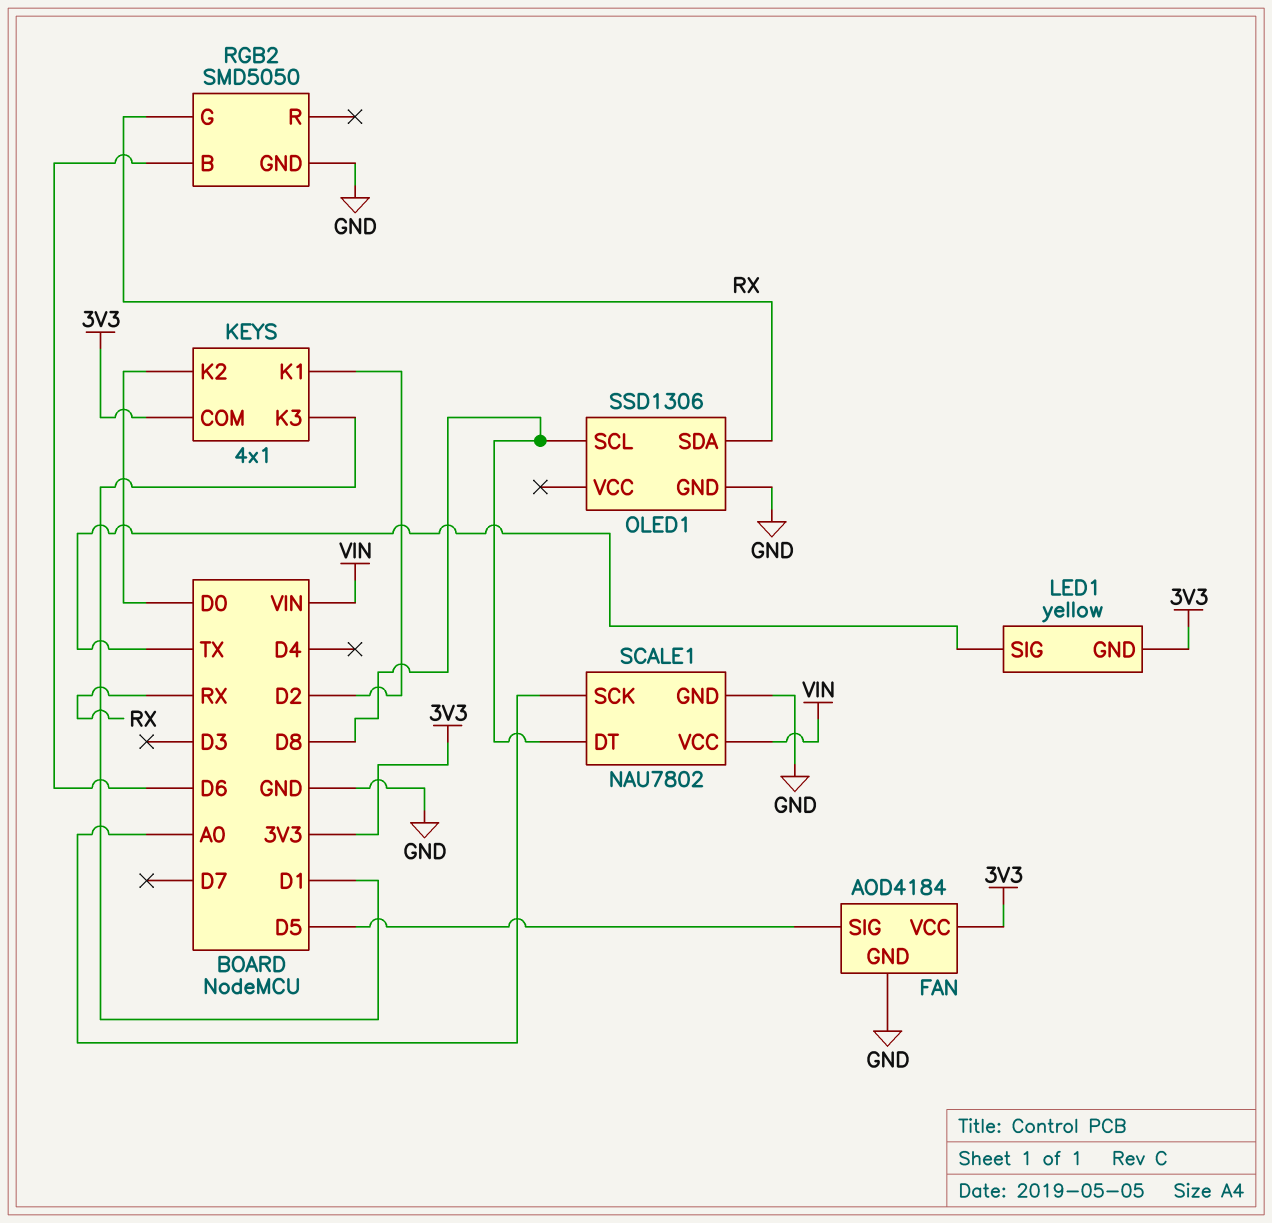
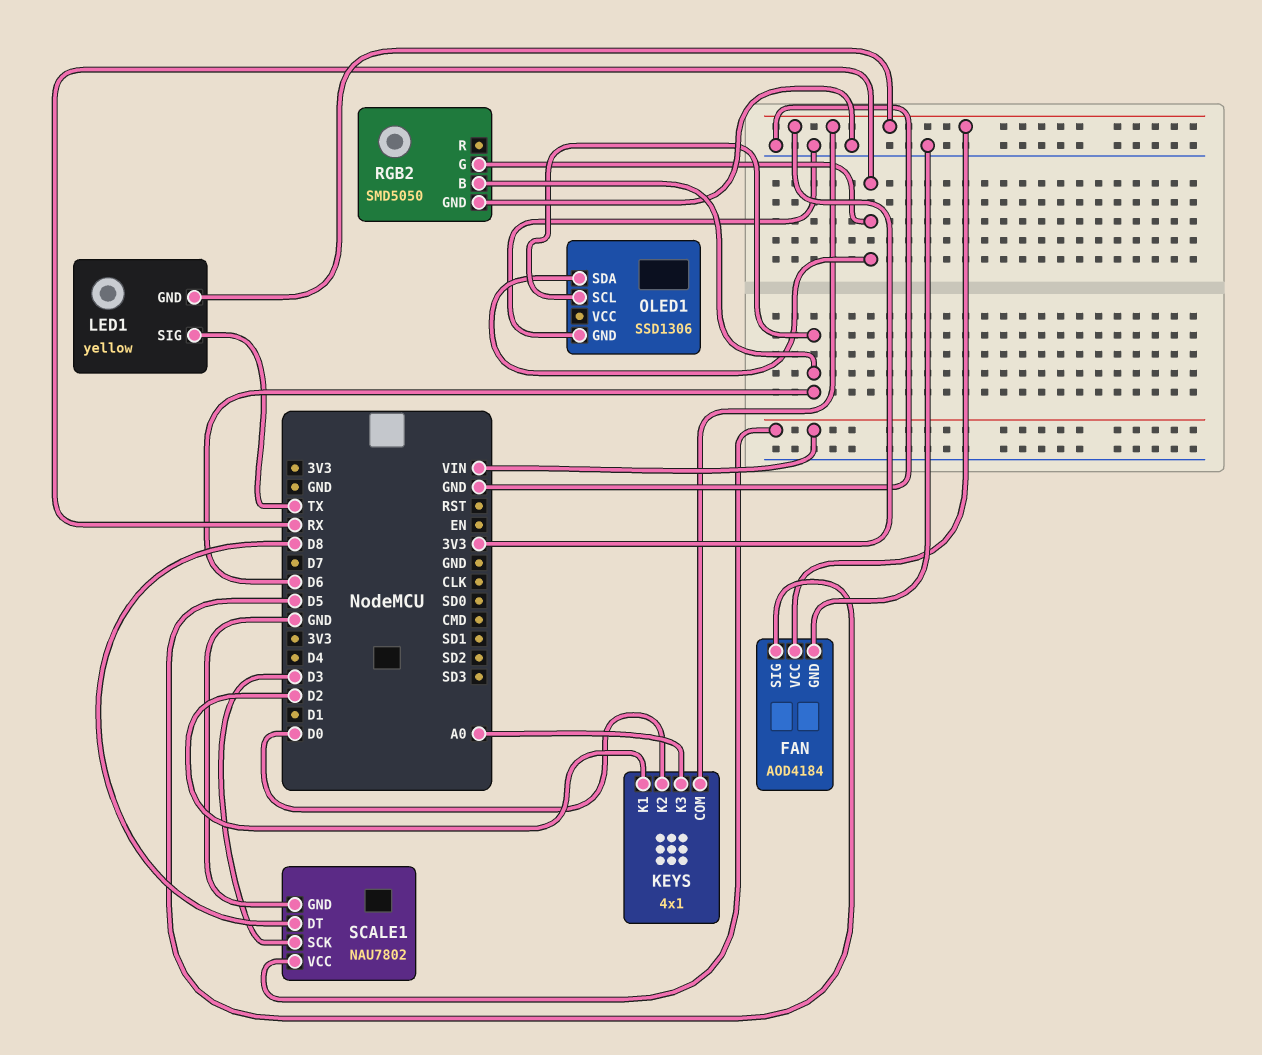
KEYS pin K3: D1 -> A0
OLED1 pin SCL: D8 -> D6
SCALE1 pin SCK: A0 -> D3

